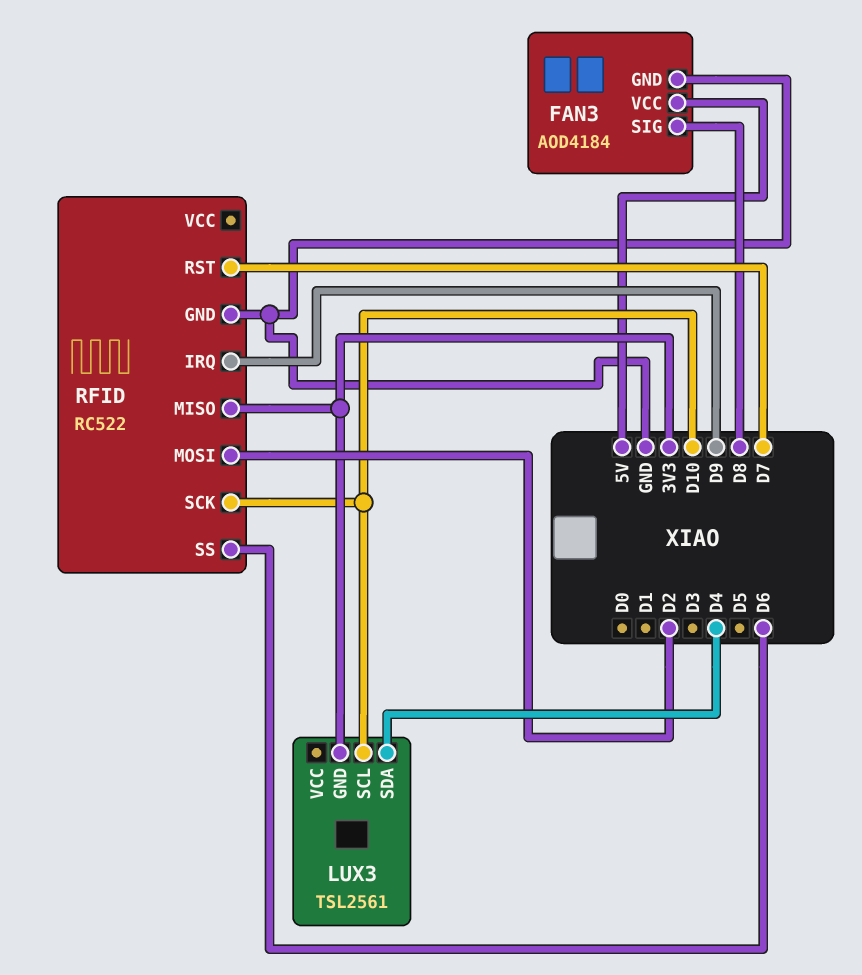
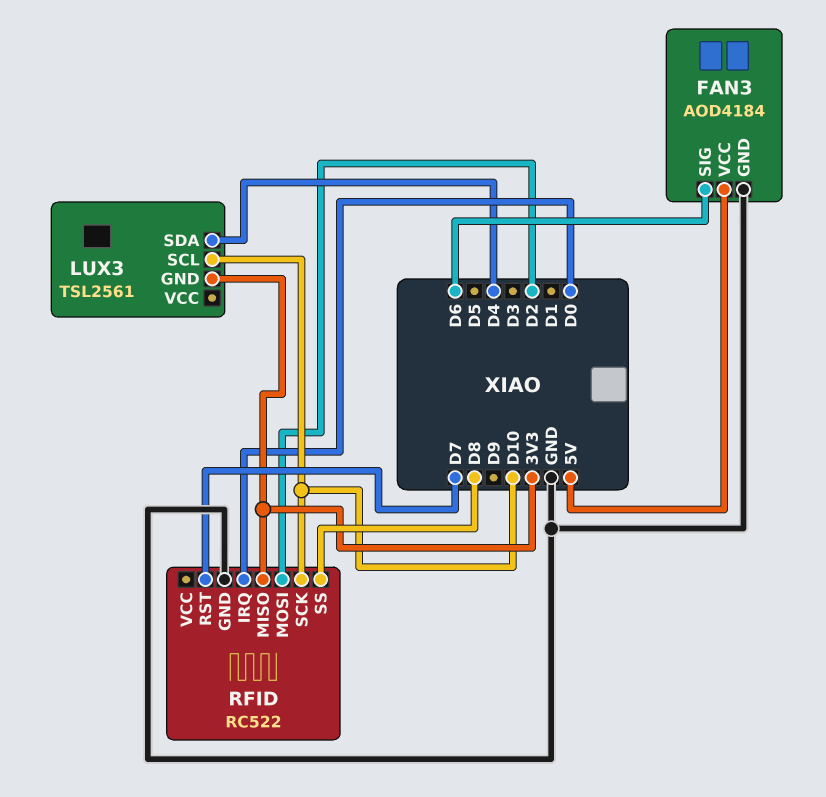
FAN3 pin SIG: D8 -> D6
RFID pin IRQ: D9 -> D0
RFID pin SS: D6 -> D8

